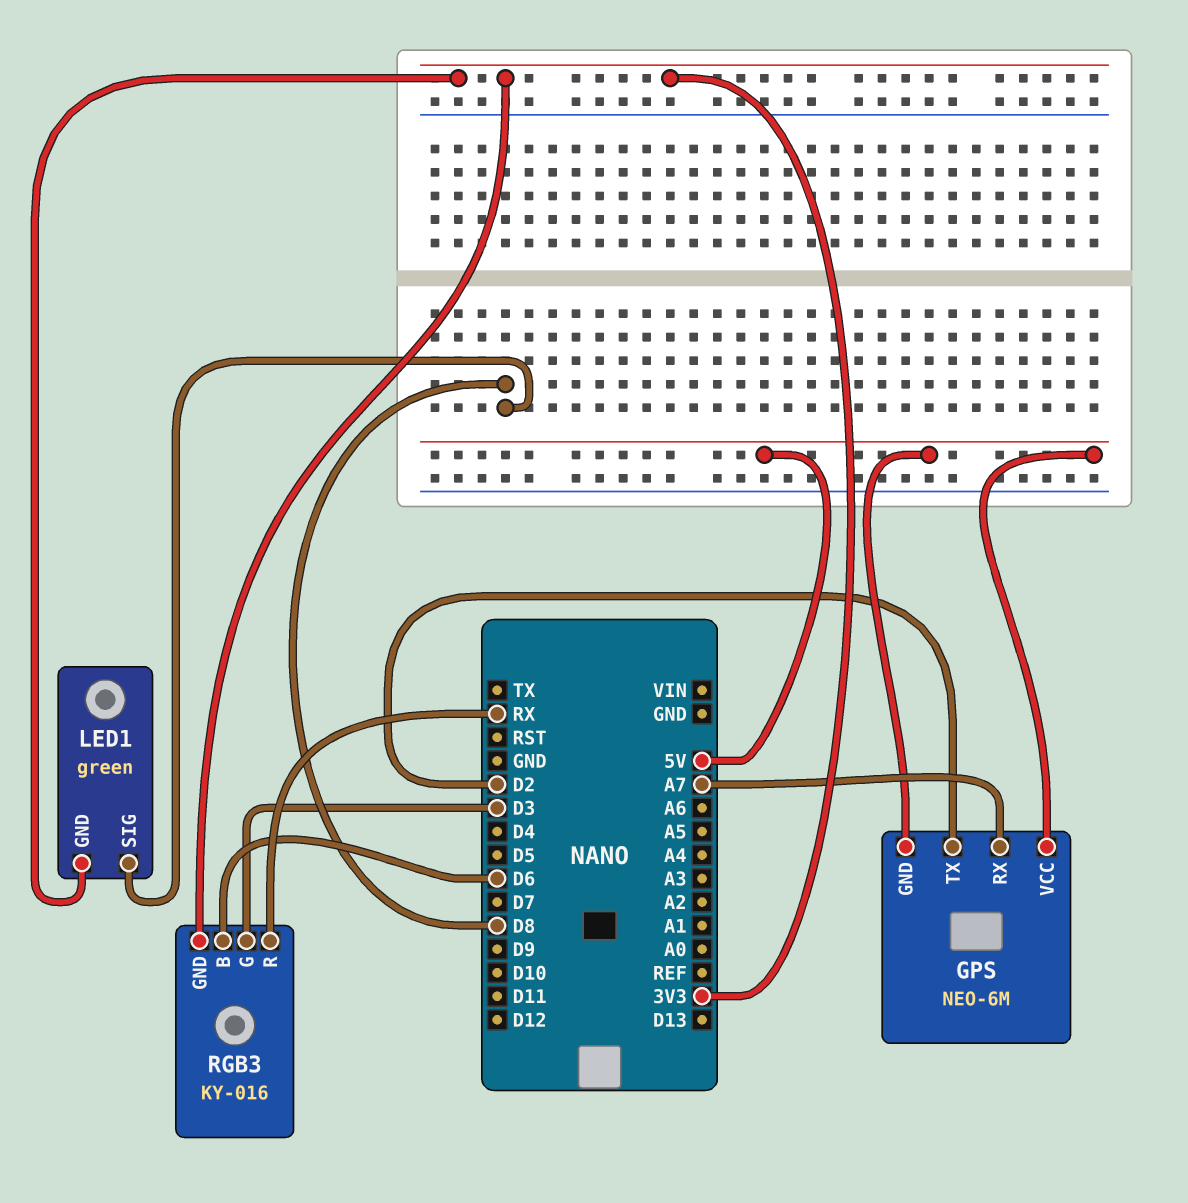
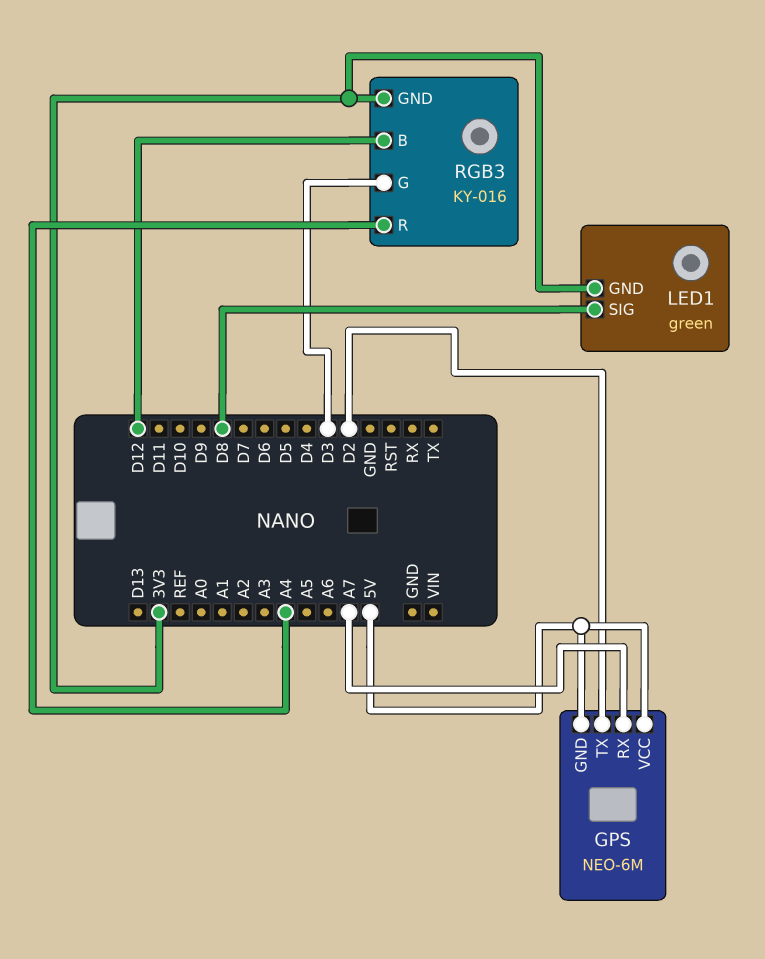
RGB3 pin B: D6 -> D12
RGB3 pin R: RX -> A4

